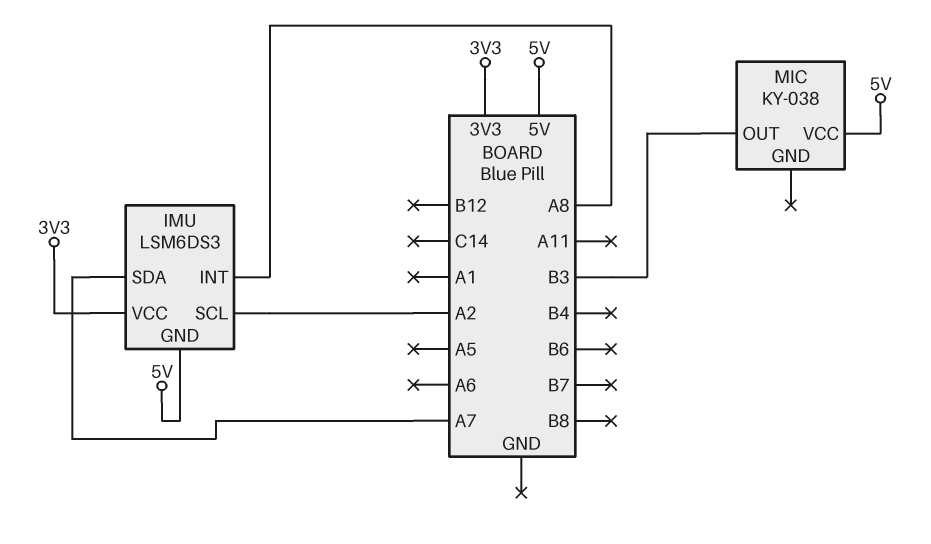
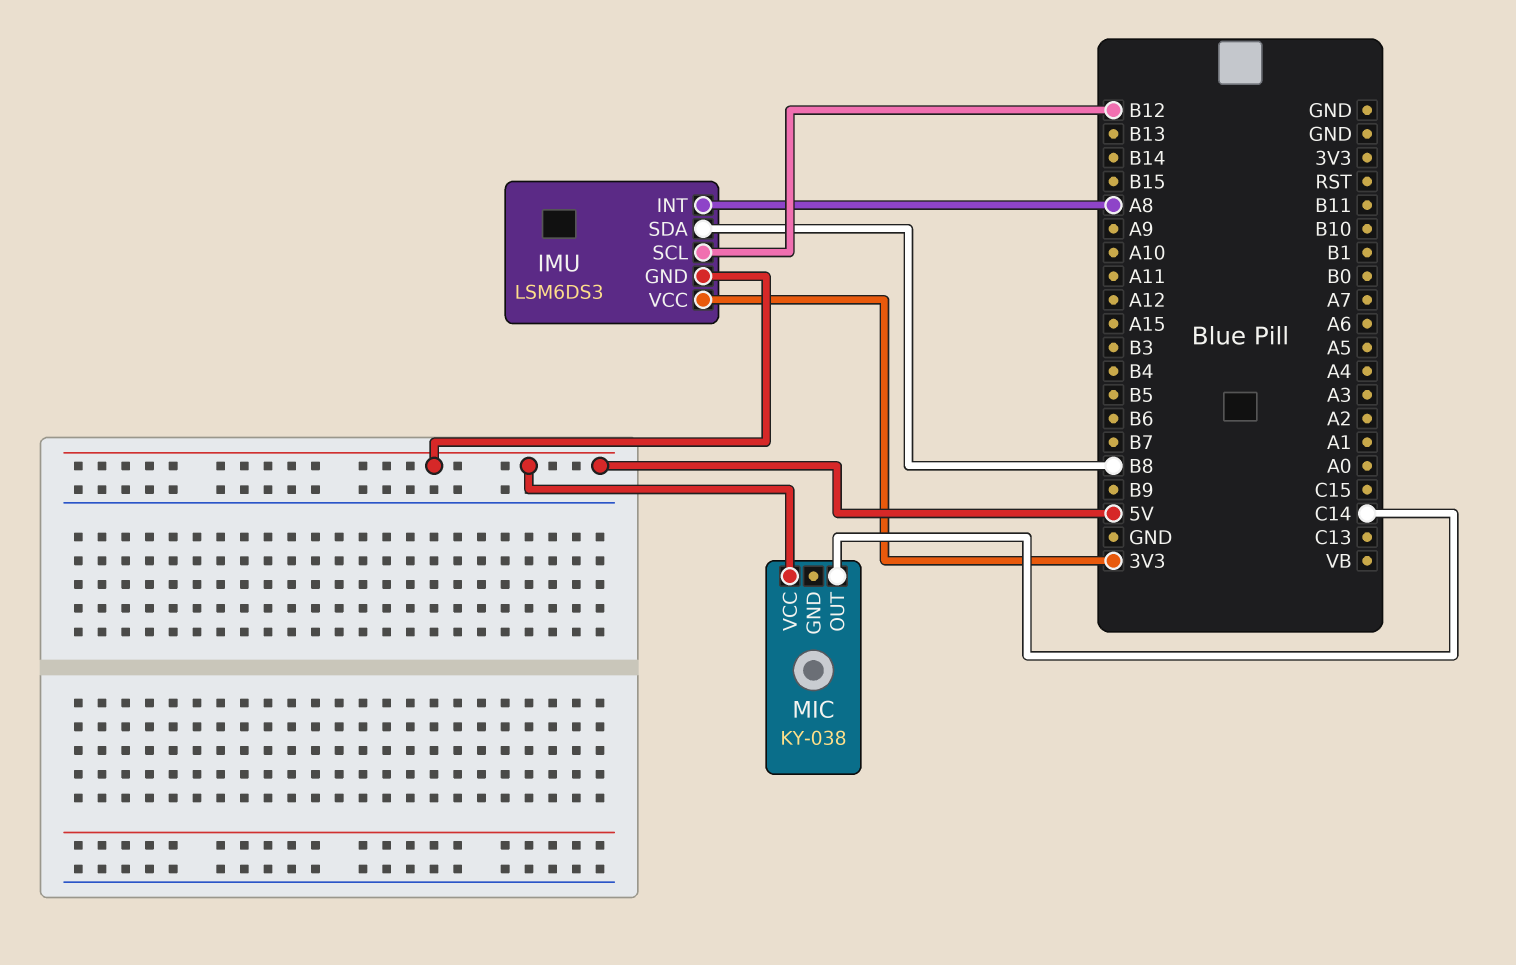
IMU pin SCL: A2 -> B12
IMU pin SDA: A7 -> B8
MIC pin OUT: B3 -> C14

